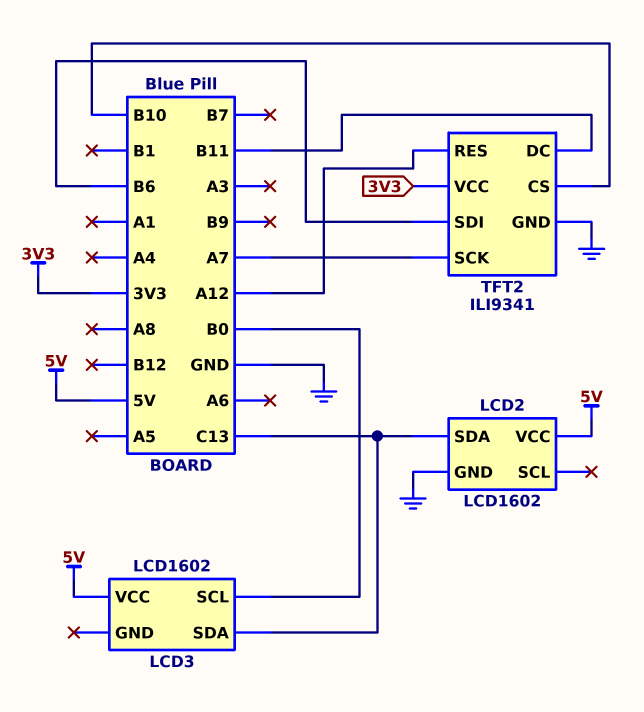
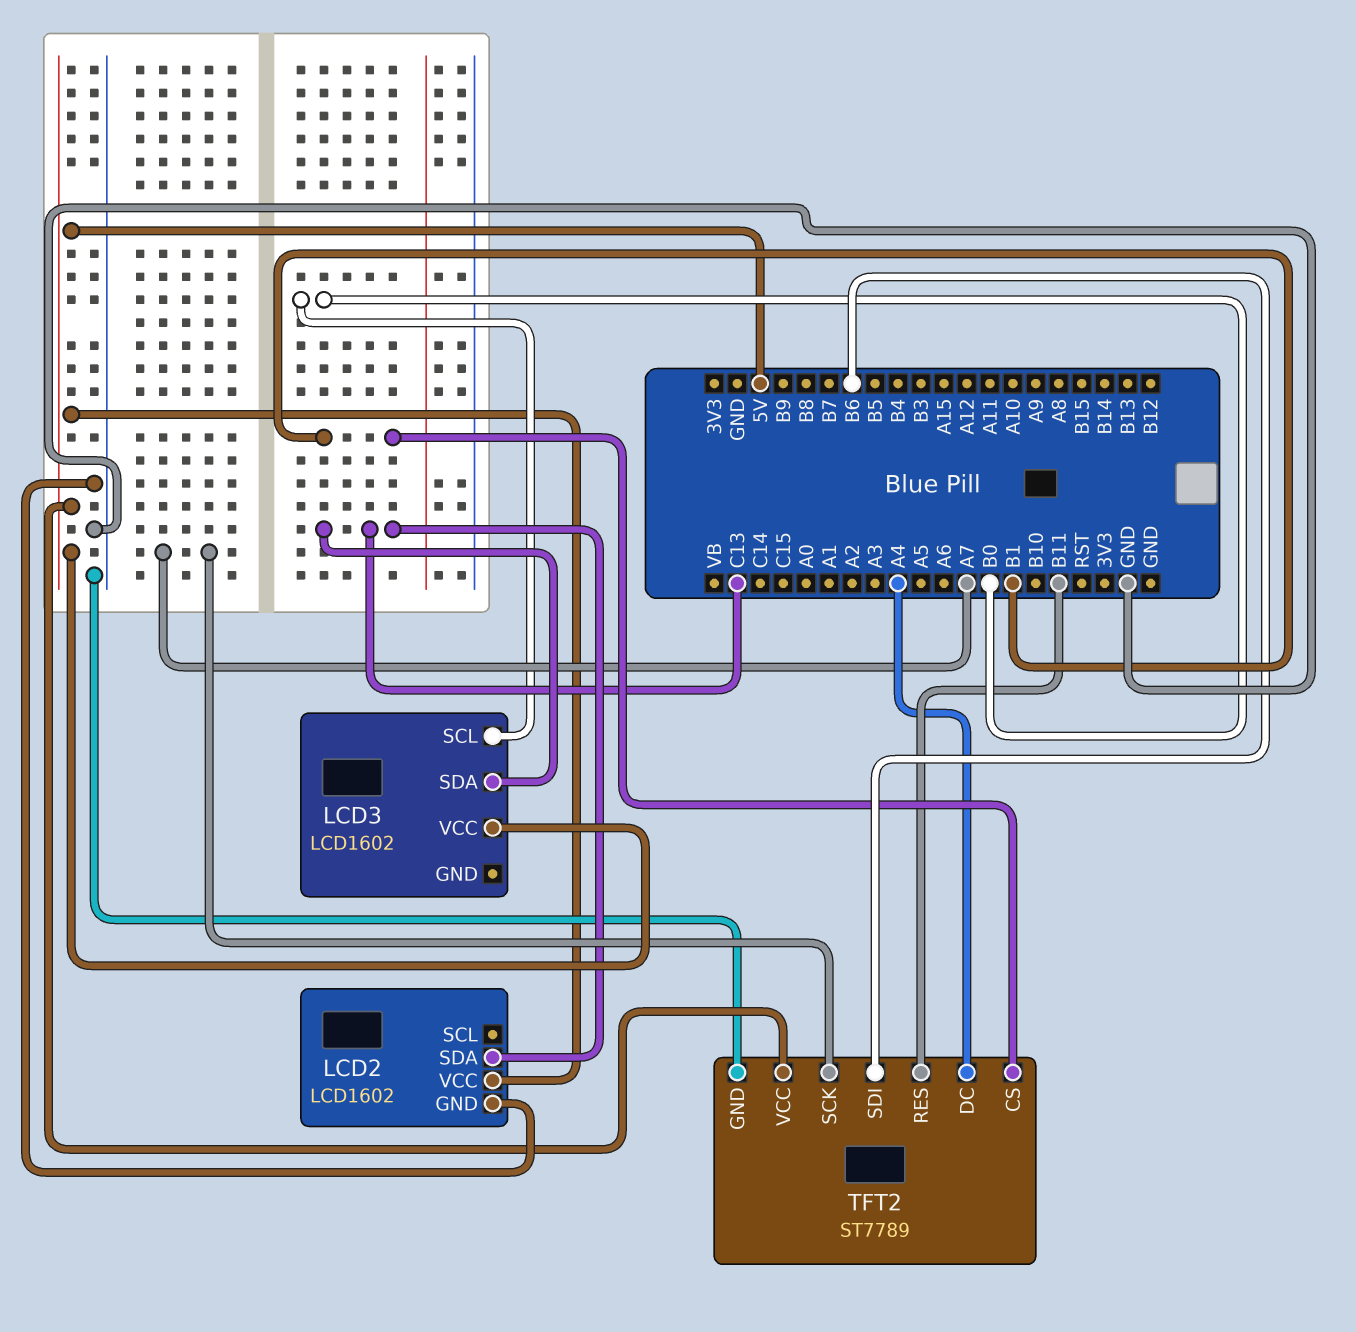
TFT2: ILI9341 -> ST7789
TFT2 pin CS: B10 -> B1
TFT2 pin DC: B11 -> A4
TFT2 pin RES: A12 -> B11
TFT2 pin VCC: 3V3 -> 5V

